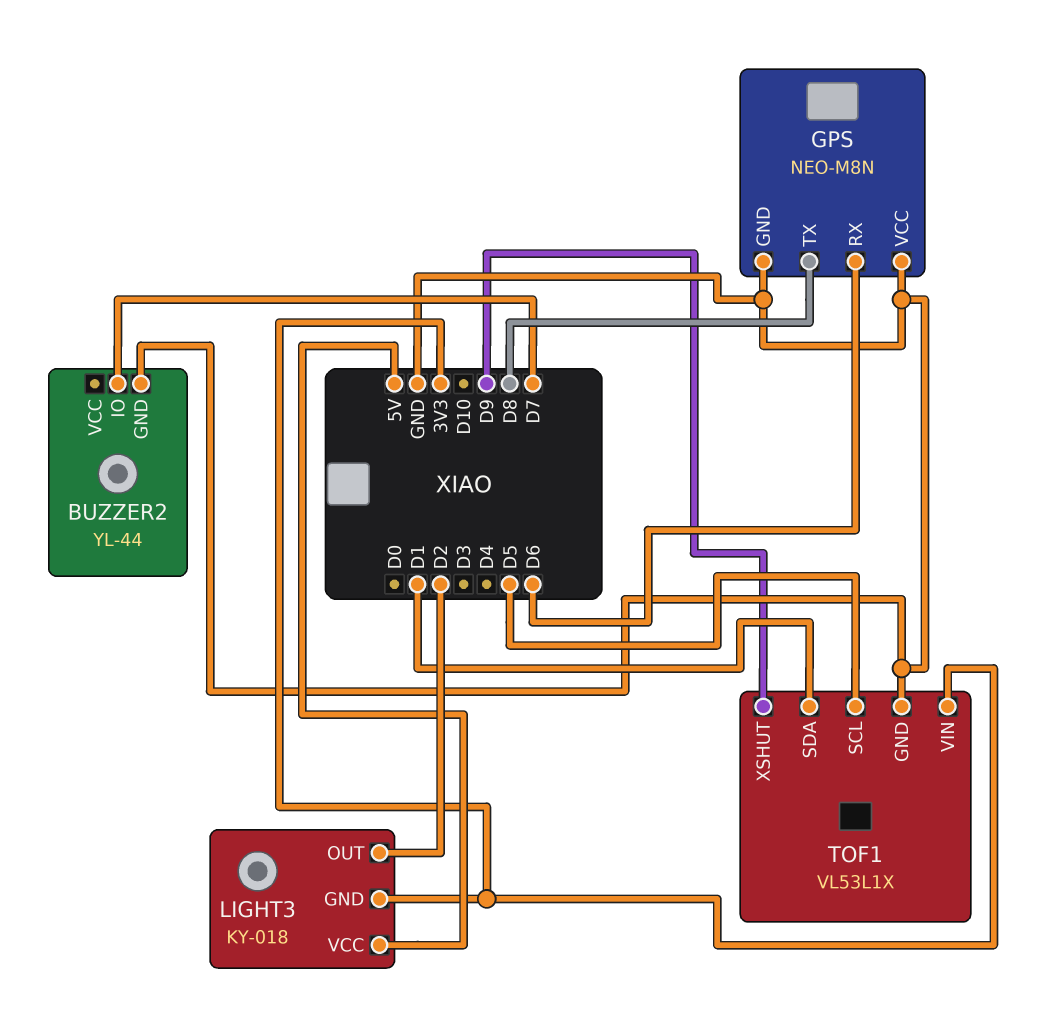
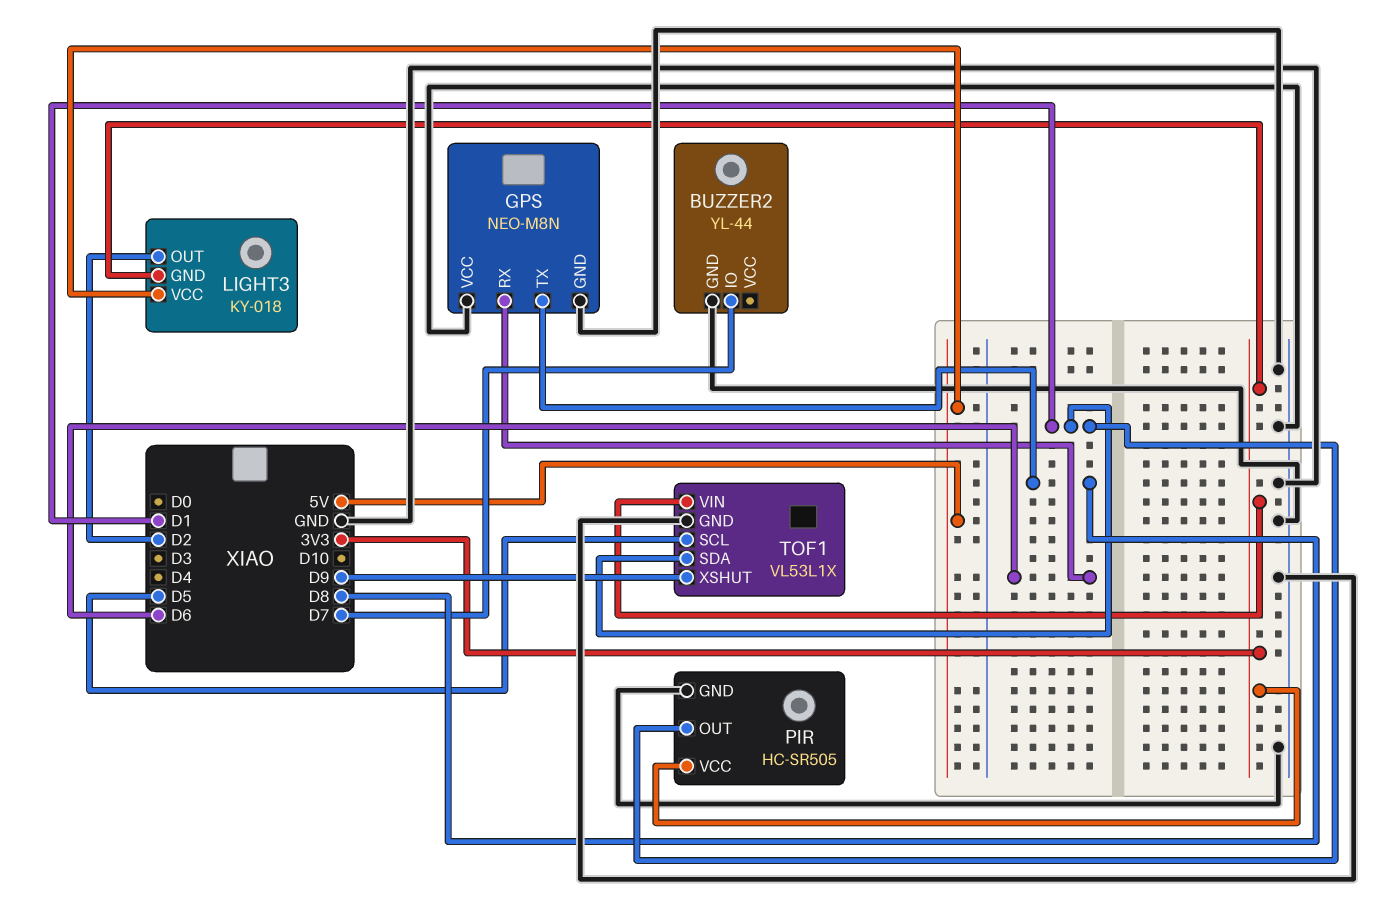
PIR: none -> HC-SR505
PIR pin GND: none -> GND
PIR pin OUT: none -> D1
PIR pin VCC: none -> 3V3

